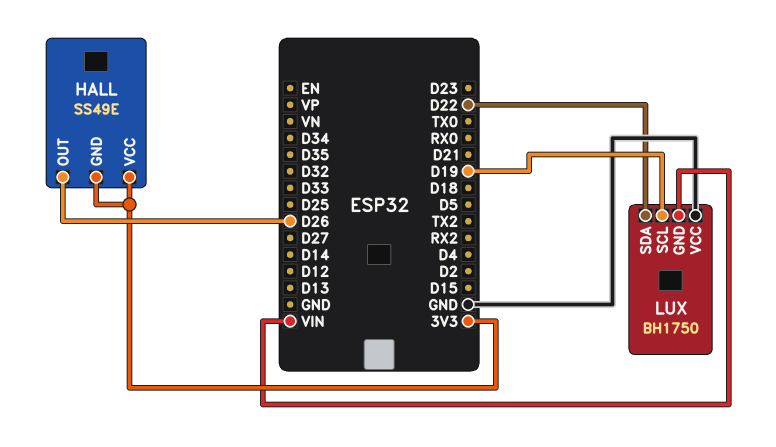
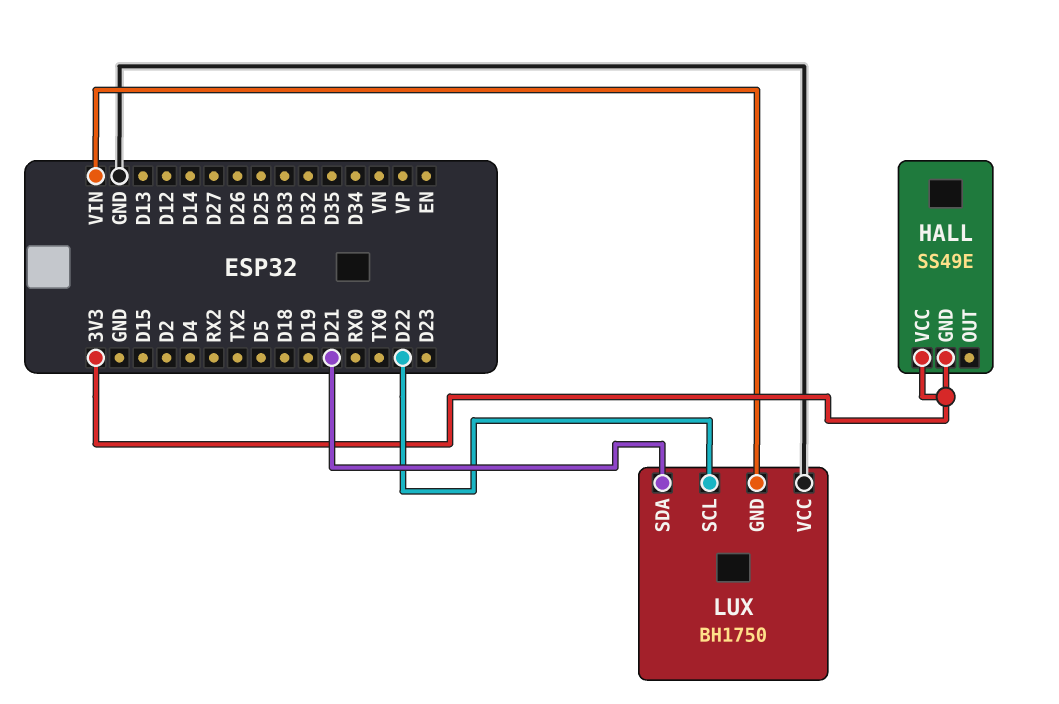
HALL pin OUT: D26 -> none
LUX pin SCL: D19 -> D22
LUX pin SDA: D22 -> D21

